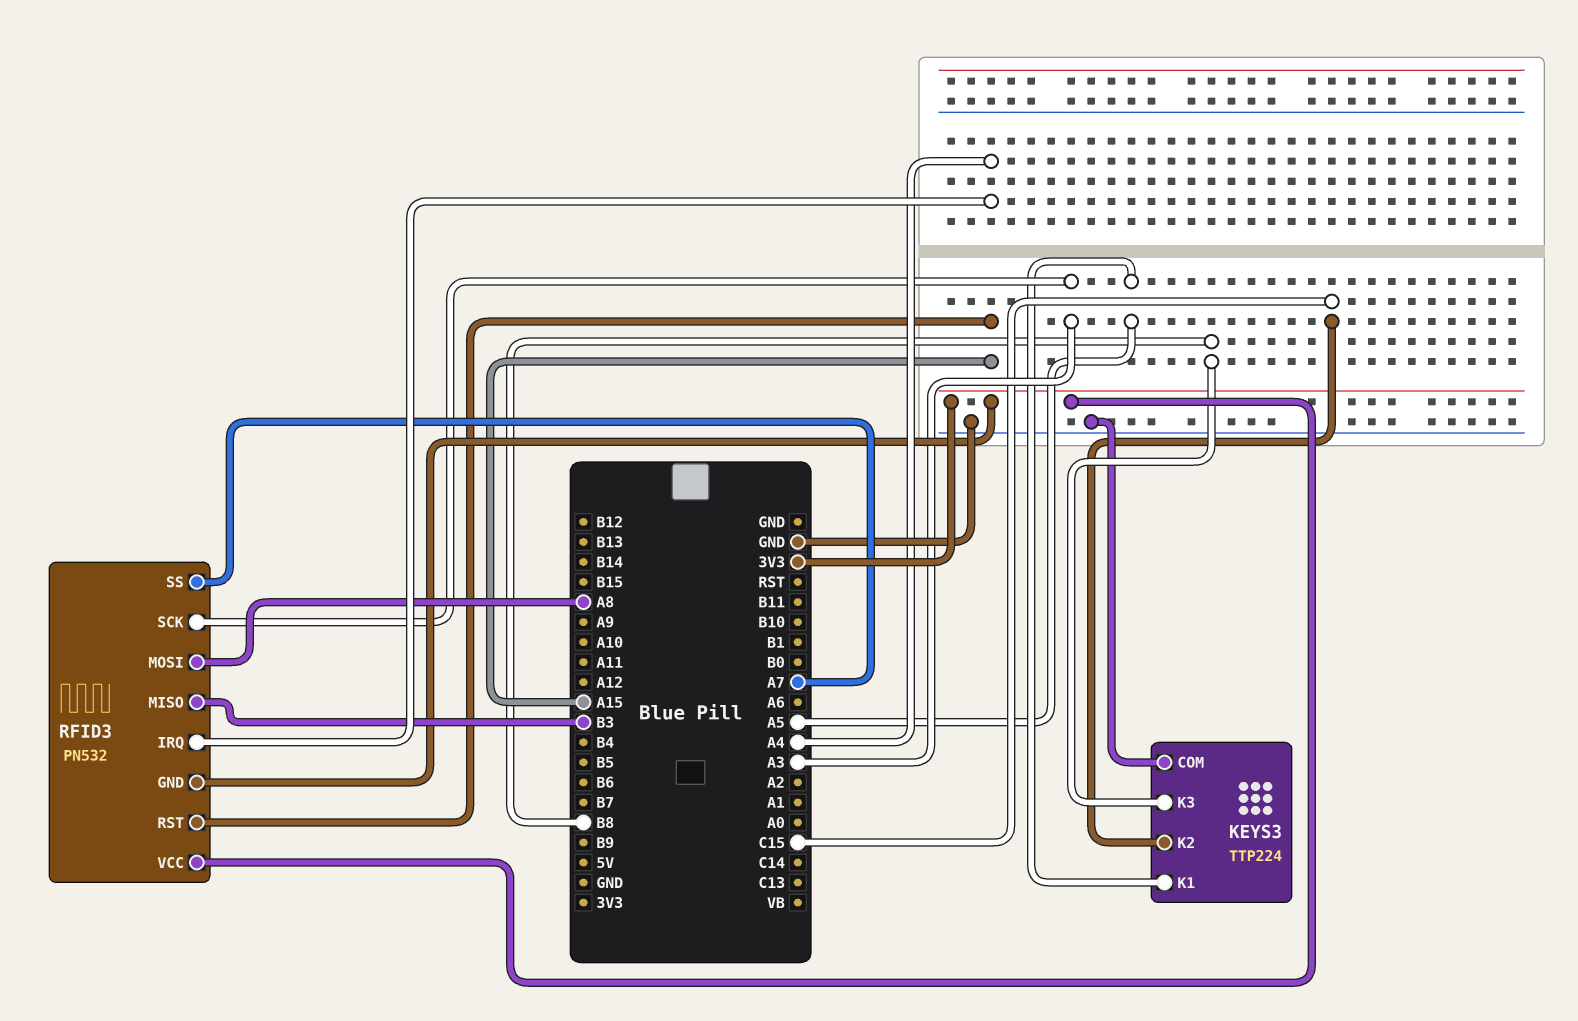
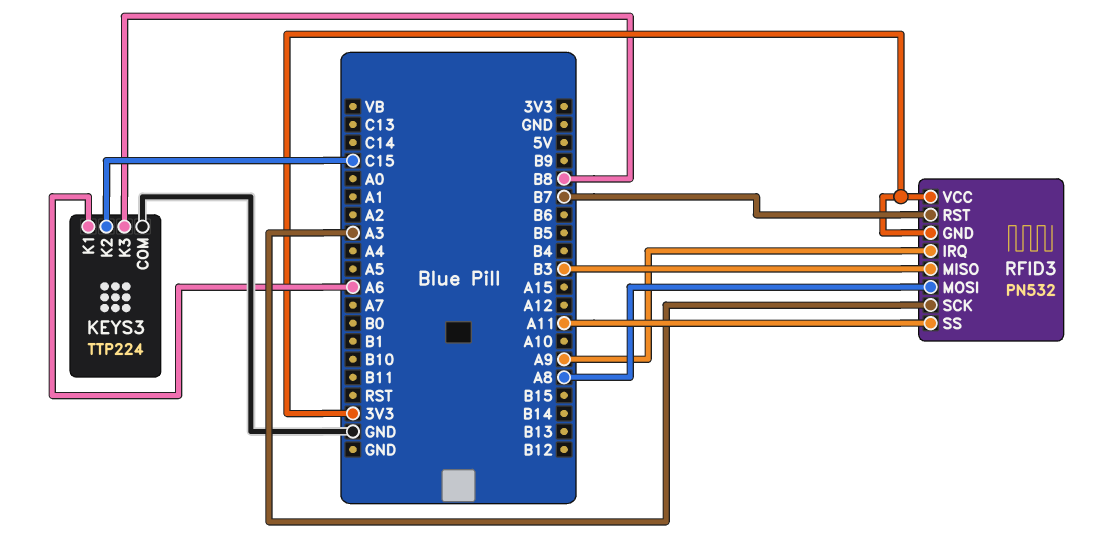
KEYS3 pin K1: A5 -> A6
RFID3 pin IRQ: A4 -> A9
RFID3 pin RST: A15 -> B7
RFID3 pin SS: A7 -> A11

